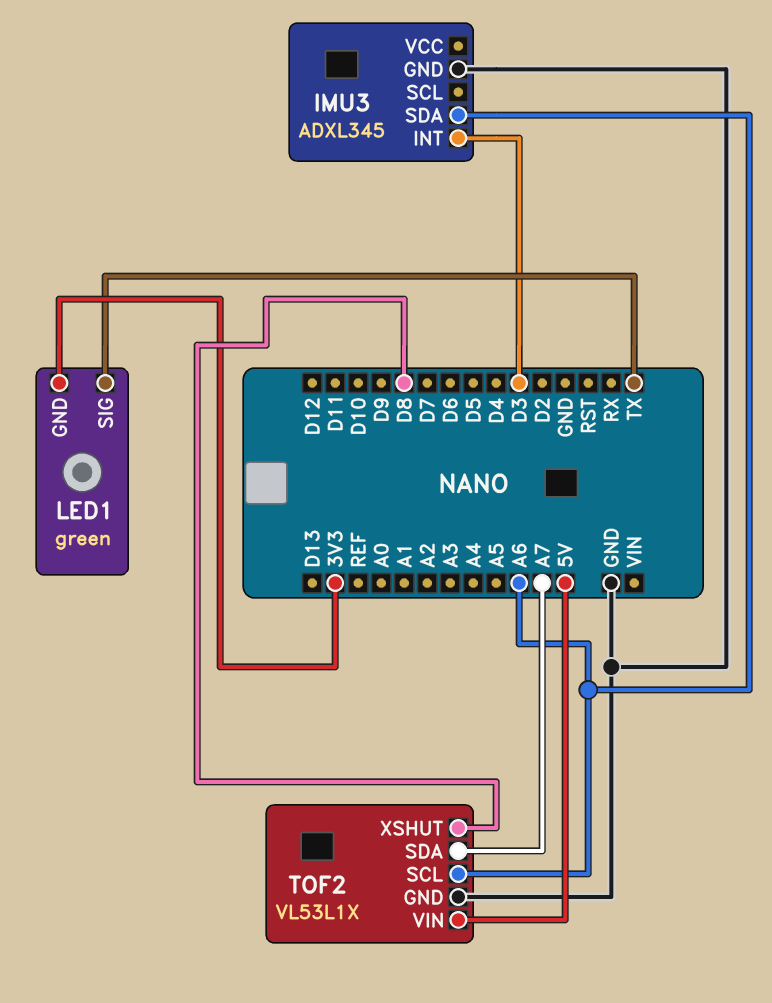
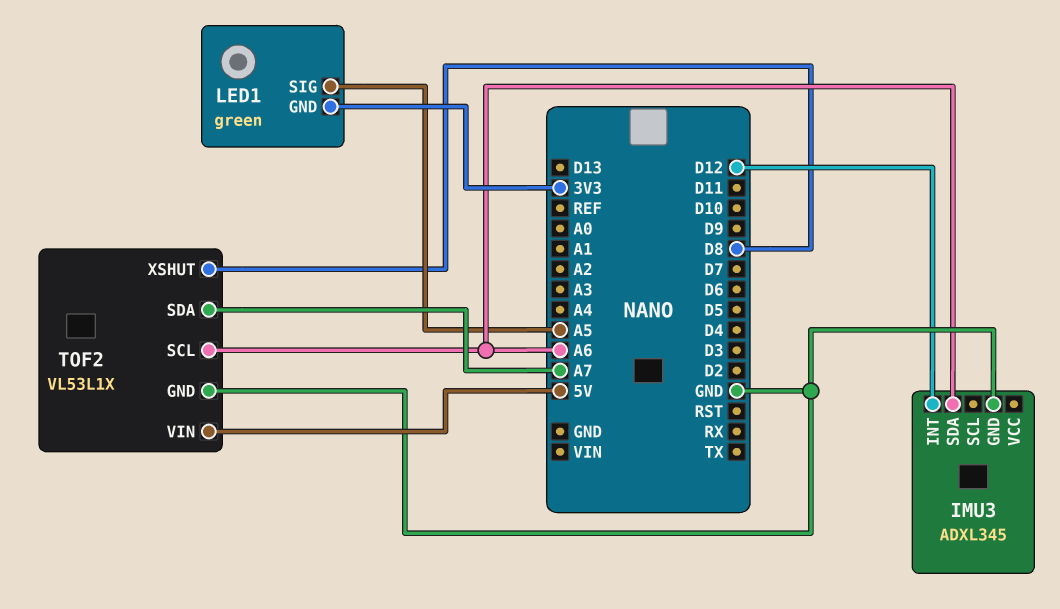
IMU3 pin INT: D3 -> D12
LED1 pin SIG: TX -> A5

